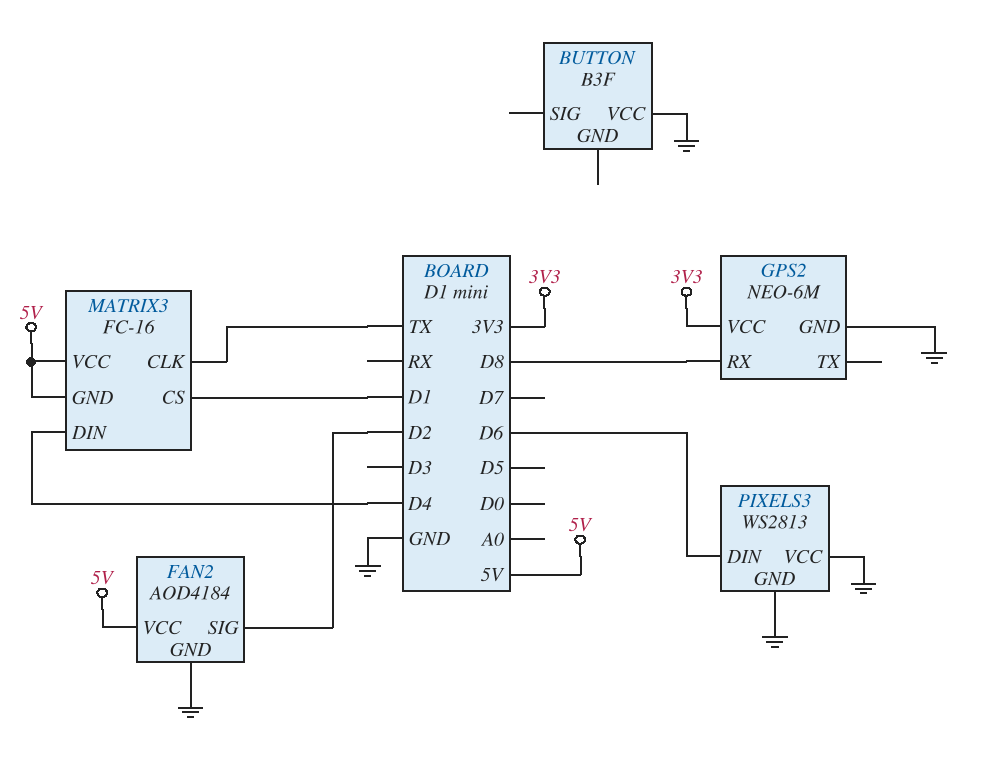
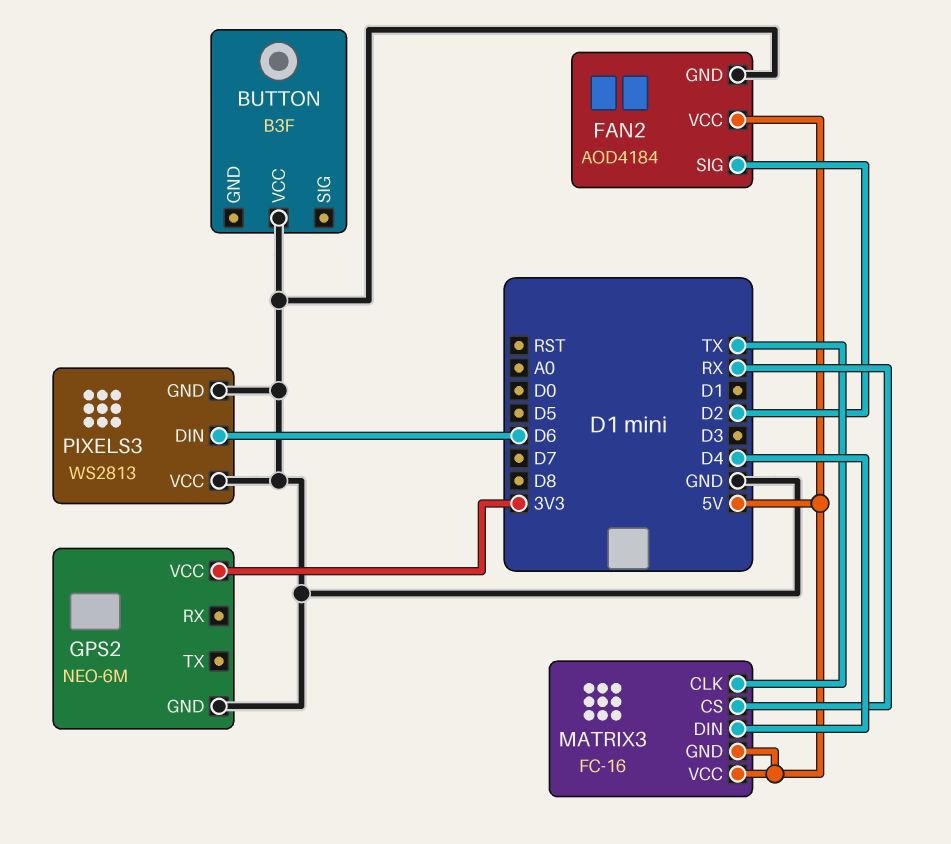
GPS2 pin RX: D8 -> none
MATRIX3 pin CS: D1 -> RX

